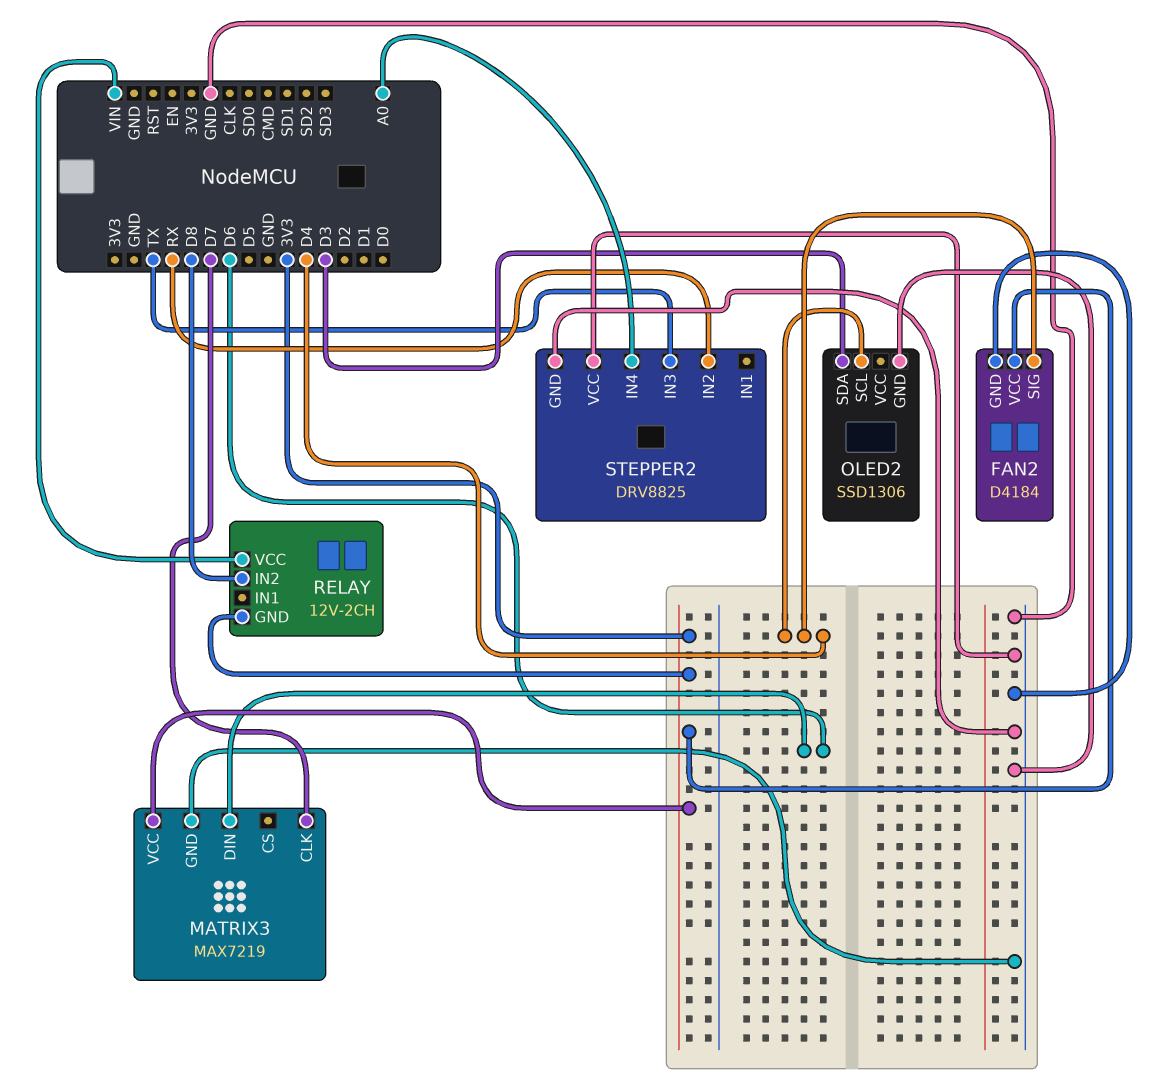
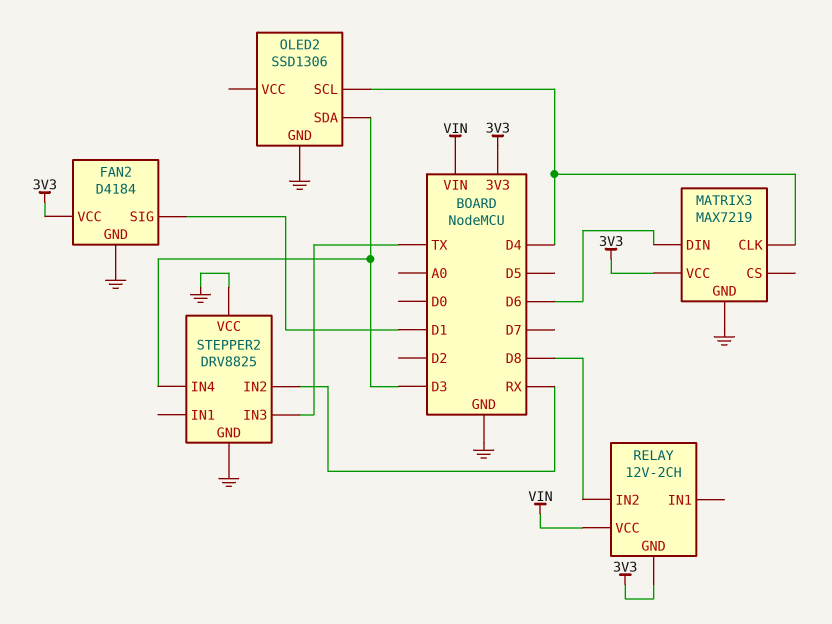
FAN2 pin SIG: D4 -> D1
MATRIX3 pin CLK: D7 -> D4
STEPPER2 pin IN4: A0 -> D3

